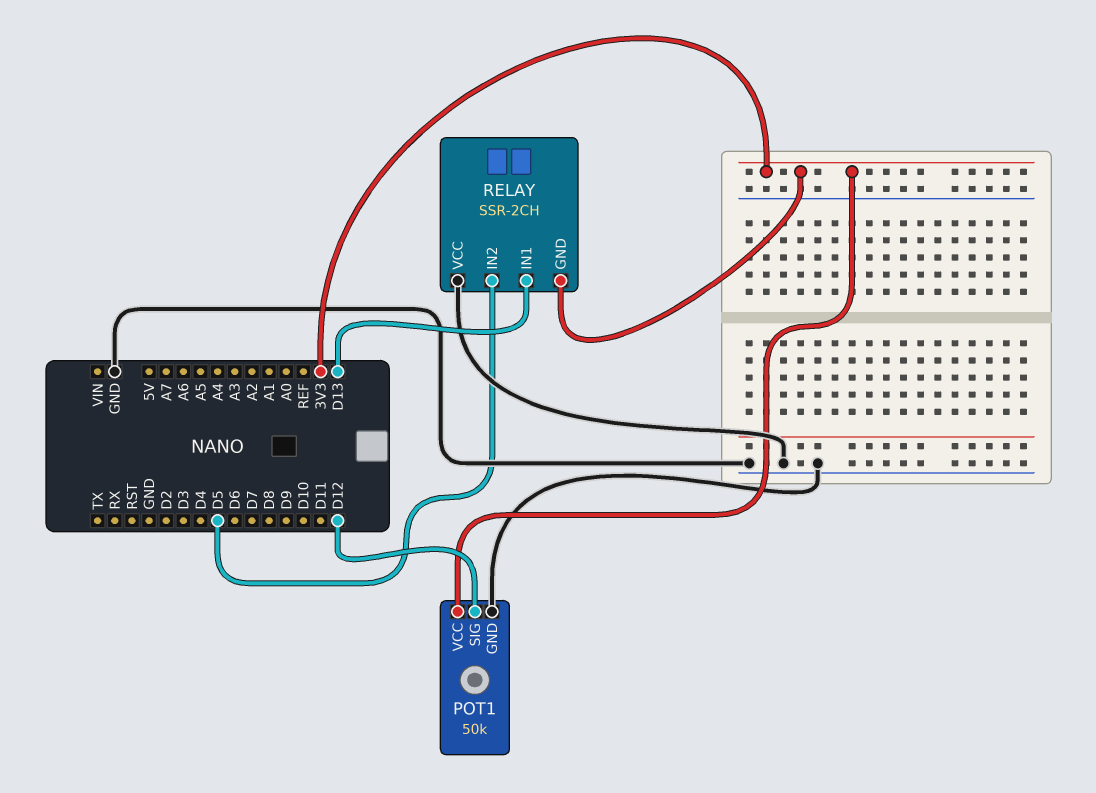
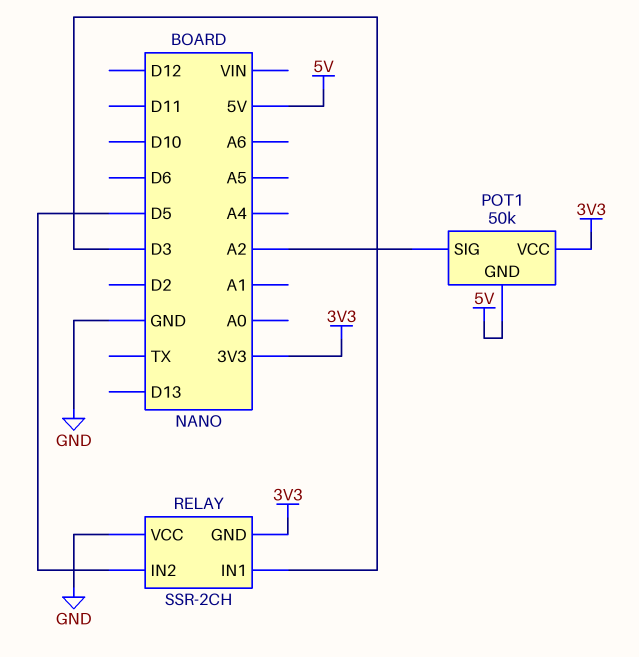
POT1 pin GND: GND -> 5V
POT1 pin SIG: D12 -> A2
RELAY pin IN1: D13 -> D3

